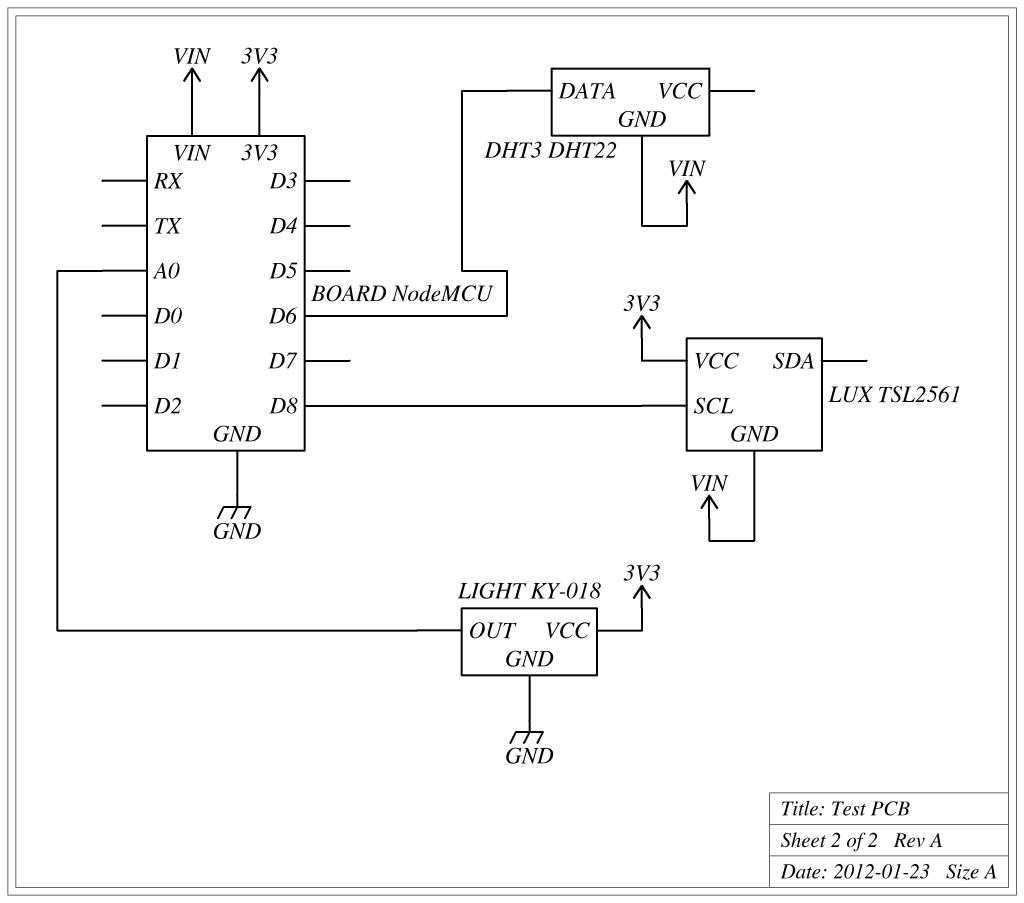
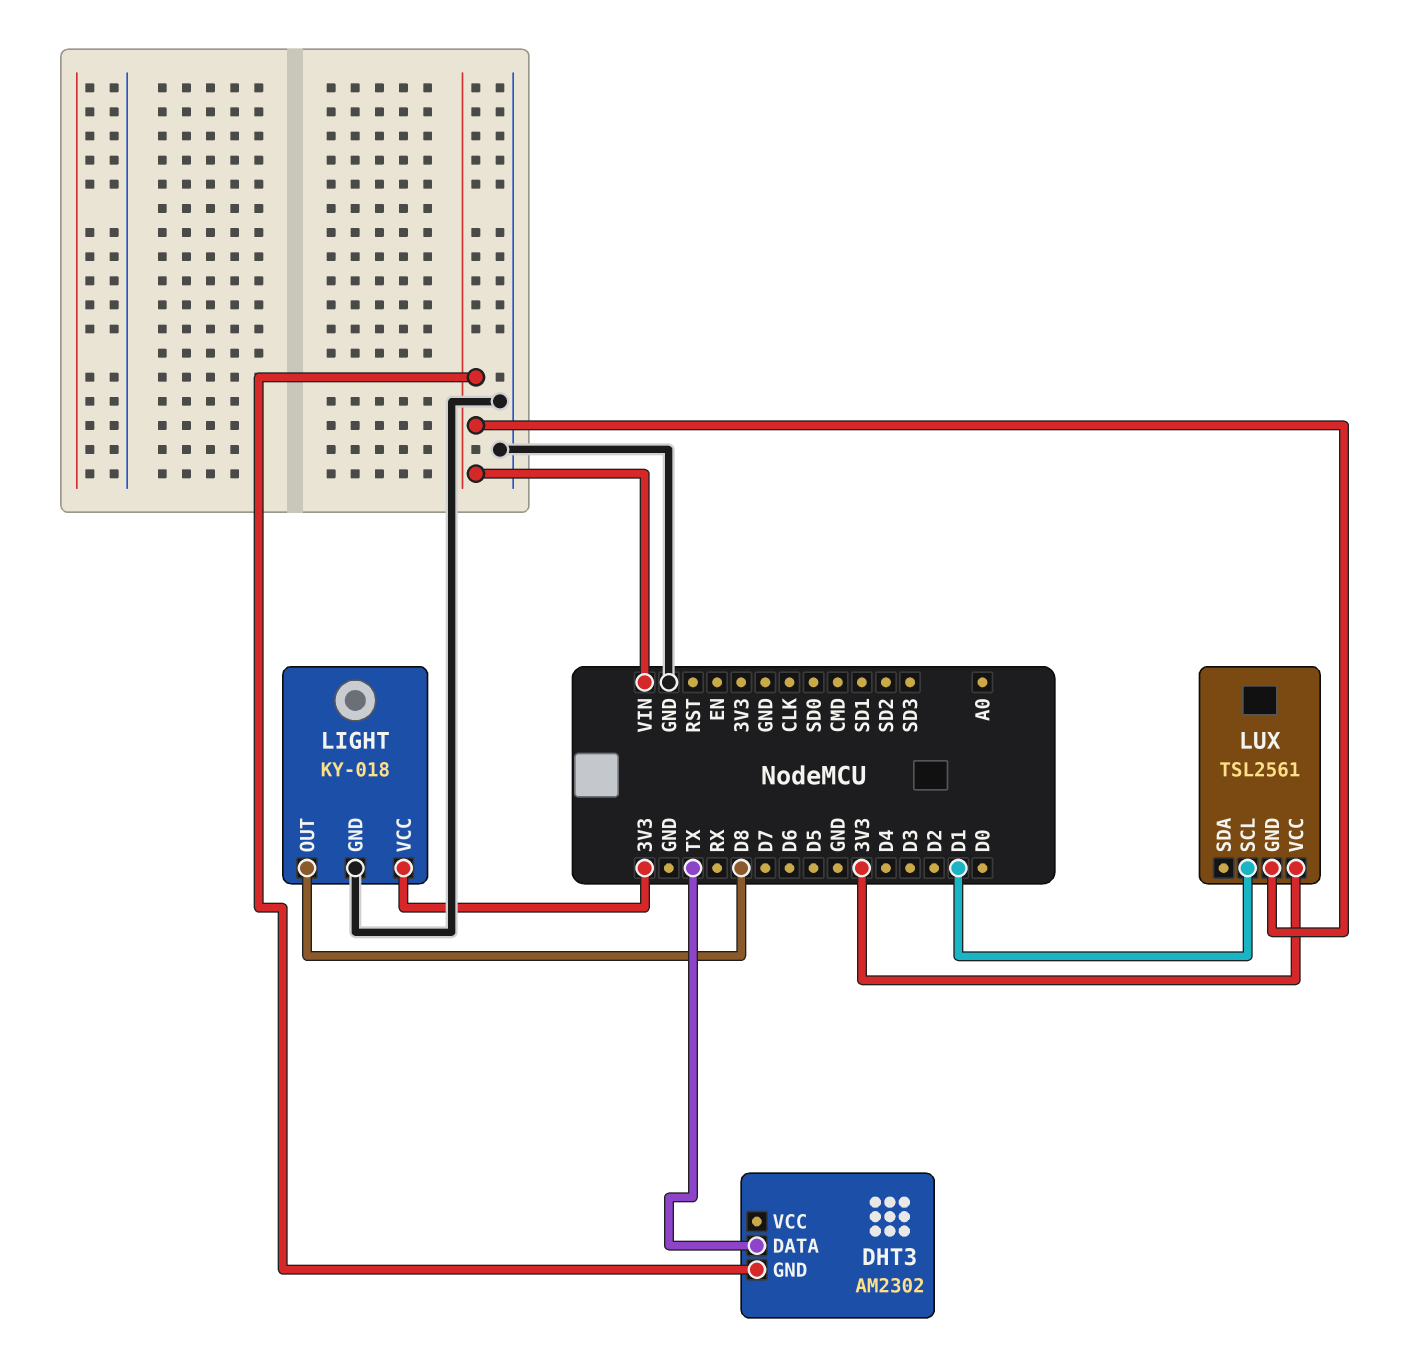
DHT3: DHT22 -> AM2302
DHT3 pin DATA: D6 -> TX
LIGHT pin OUT: A0 -> D8
LUX pin SCL: D8 -> D1

